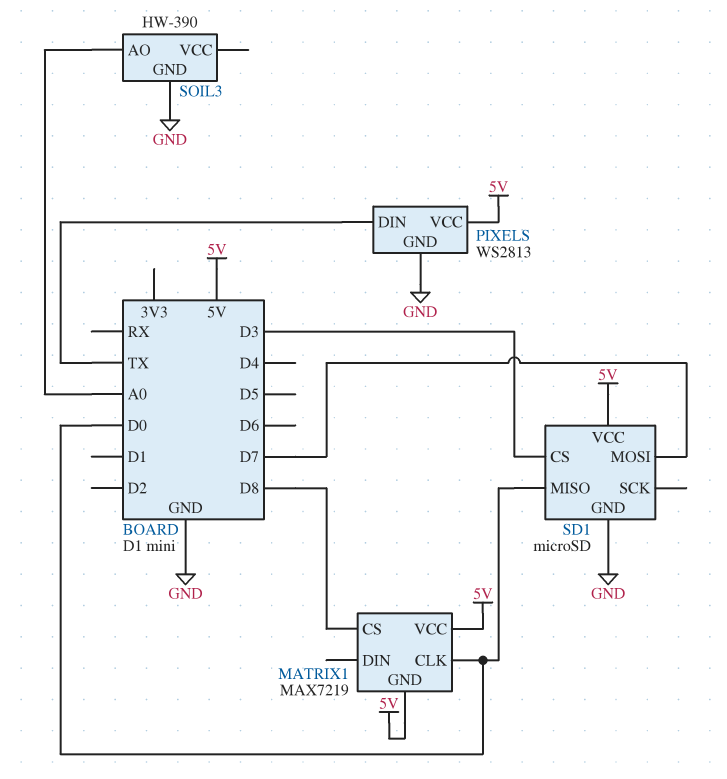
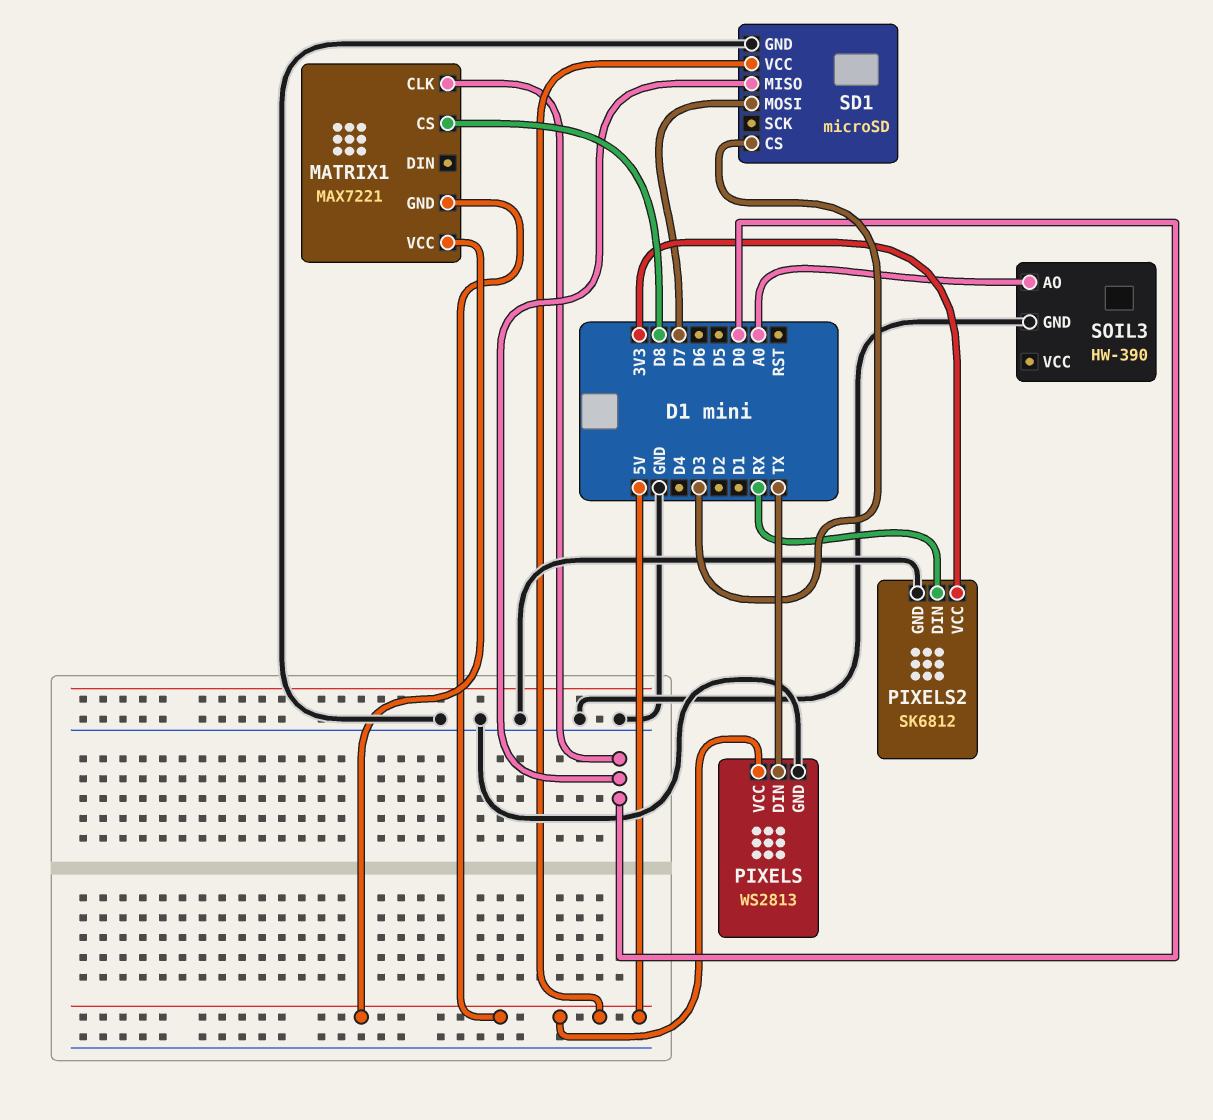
MATRIX1: MAX7219 -> MAX7221
PIXELS2: none -> SK6812
PIXELS2 pin DIN: none -> RX
PIXELS2 pin GND: none -> GND
PIXELS2 pin VCC: none -> 3V3

